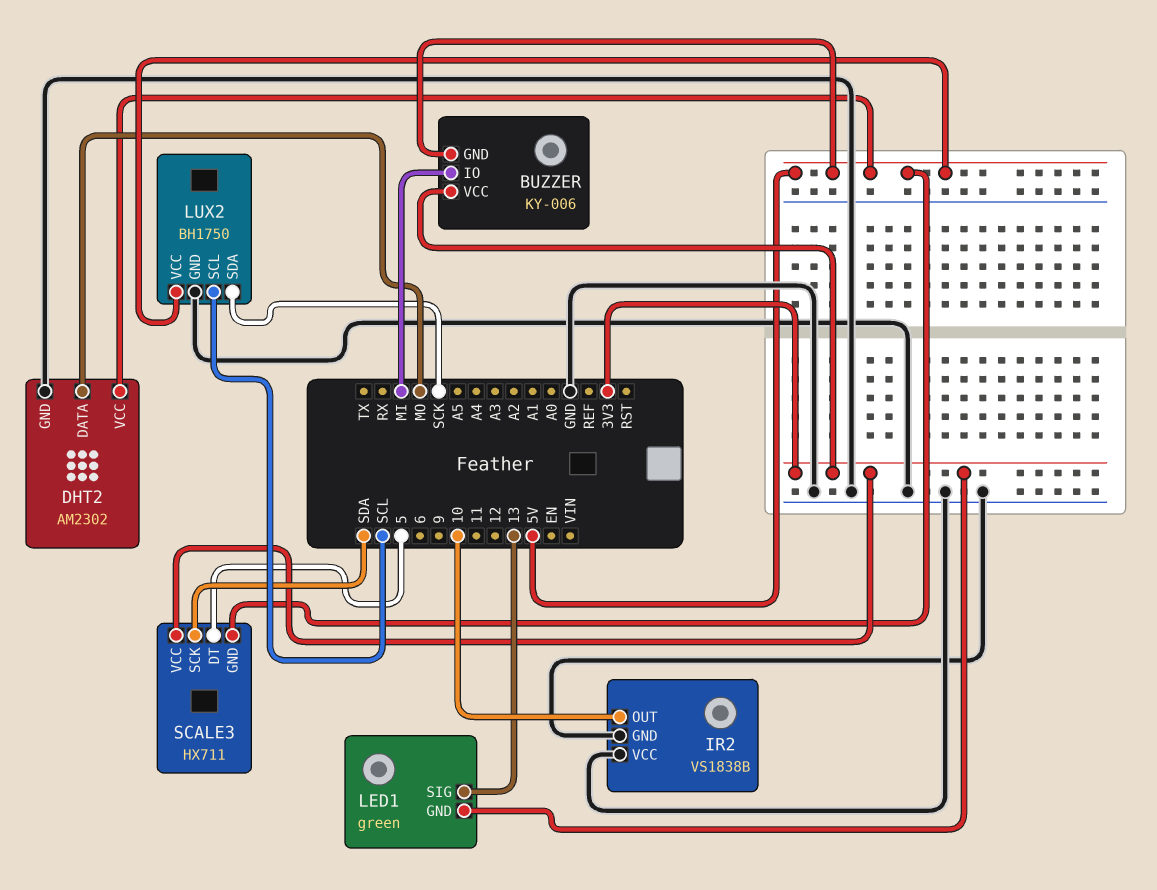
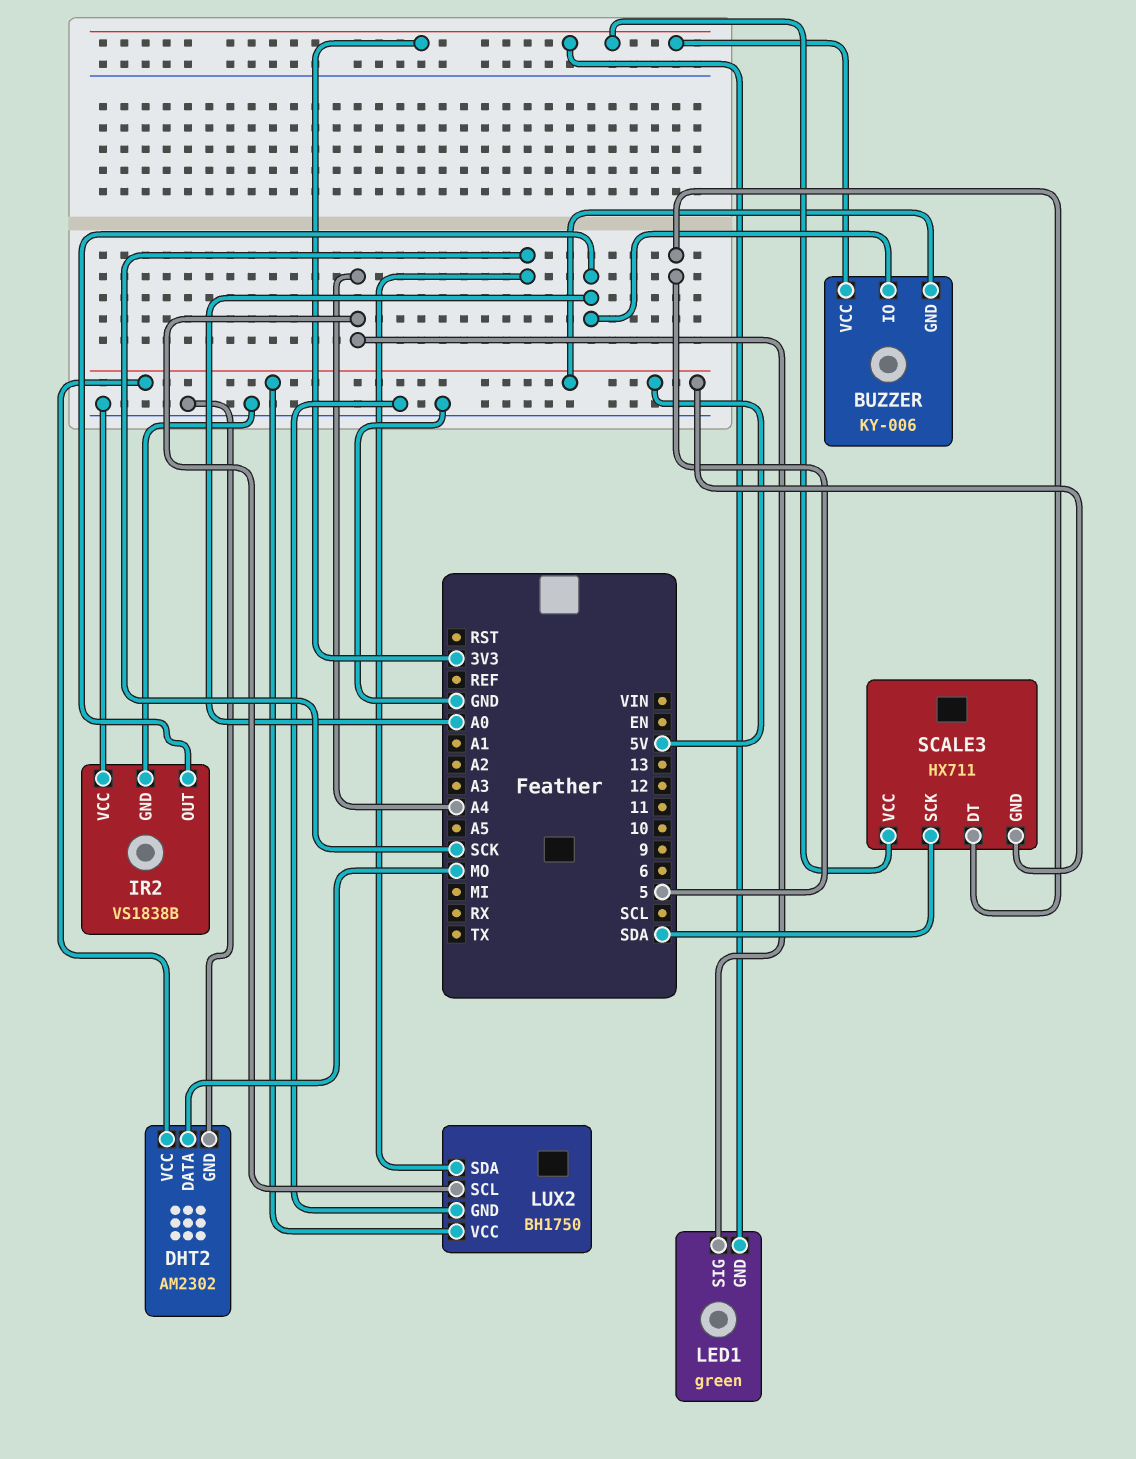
BUZZER pin IO: MI -> A0
IR2 pin OUT: 10 -> A0
LED1 pin SIG: 13 -> A4
LUX2 pin SCL: SCL -> A4

